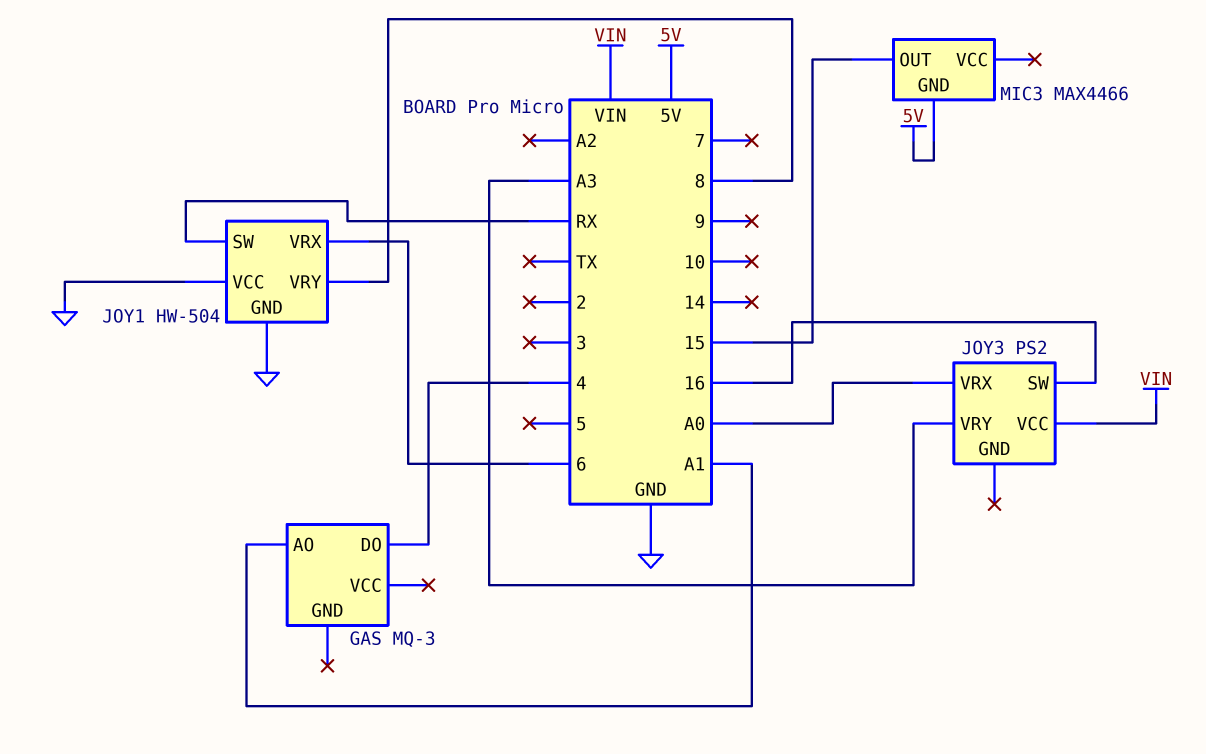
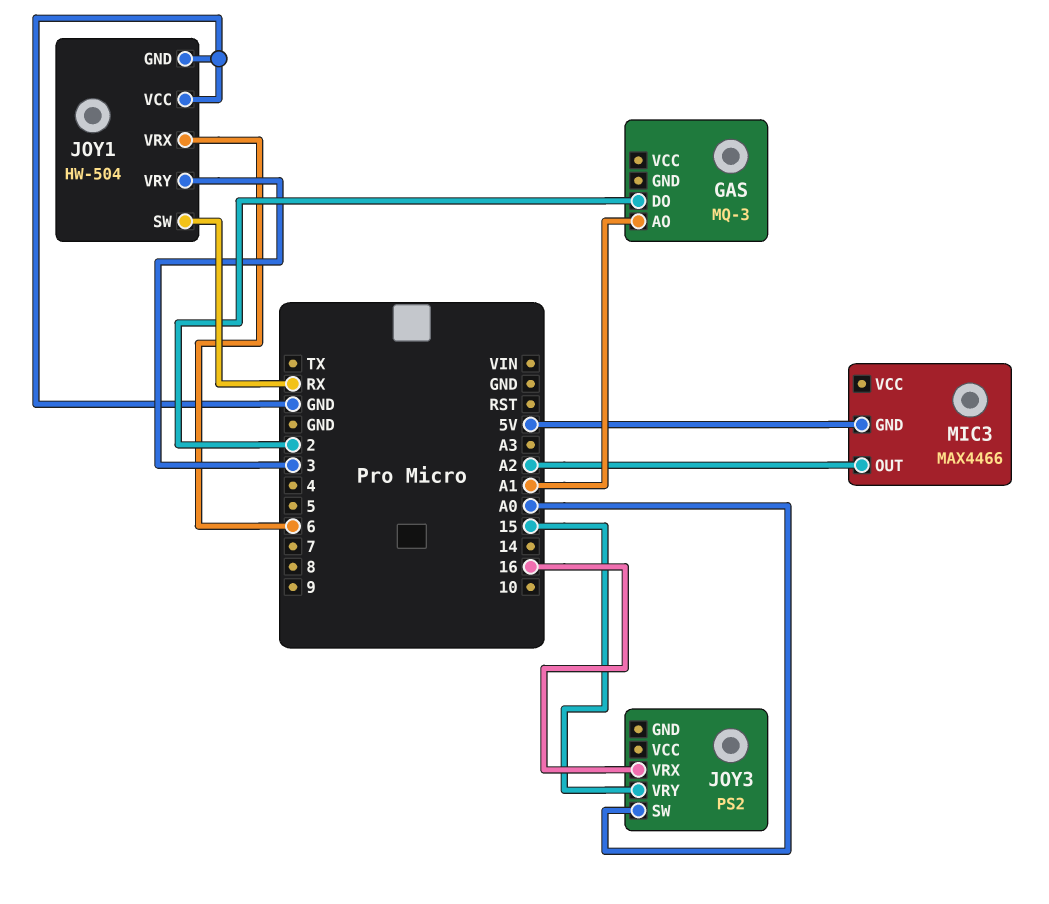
GAS pin DO: 4 -> 2
JOY1 pin VRY: 8 -> 3
JOY3 pin SW: 16 -> A0
JOY3 pin VCC: VIN -> none
JOY3 pin VRX: A0 -> 16
JOY3 pin VRY: A3 -> 15
MIC3 pin OUT: 15 -> A2

